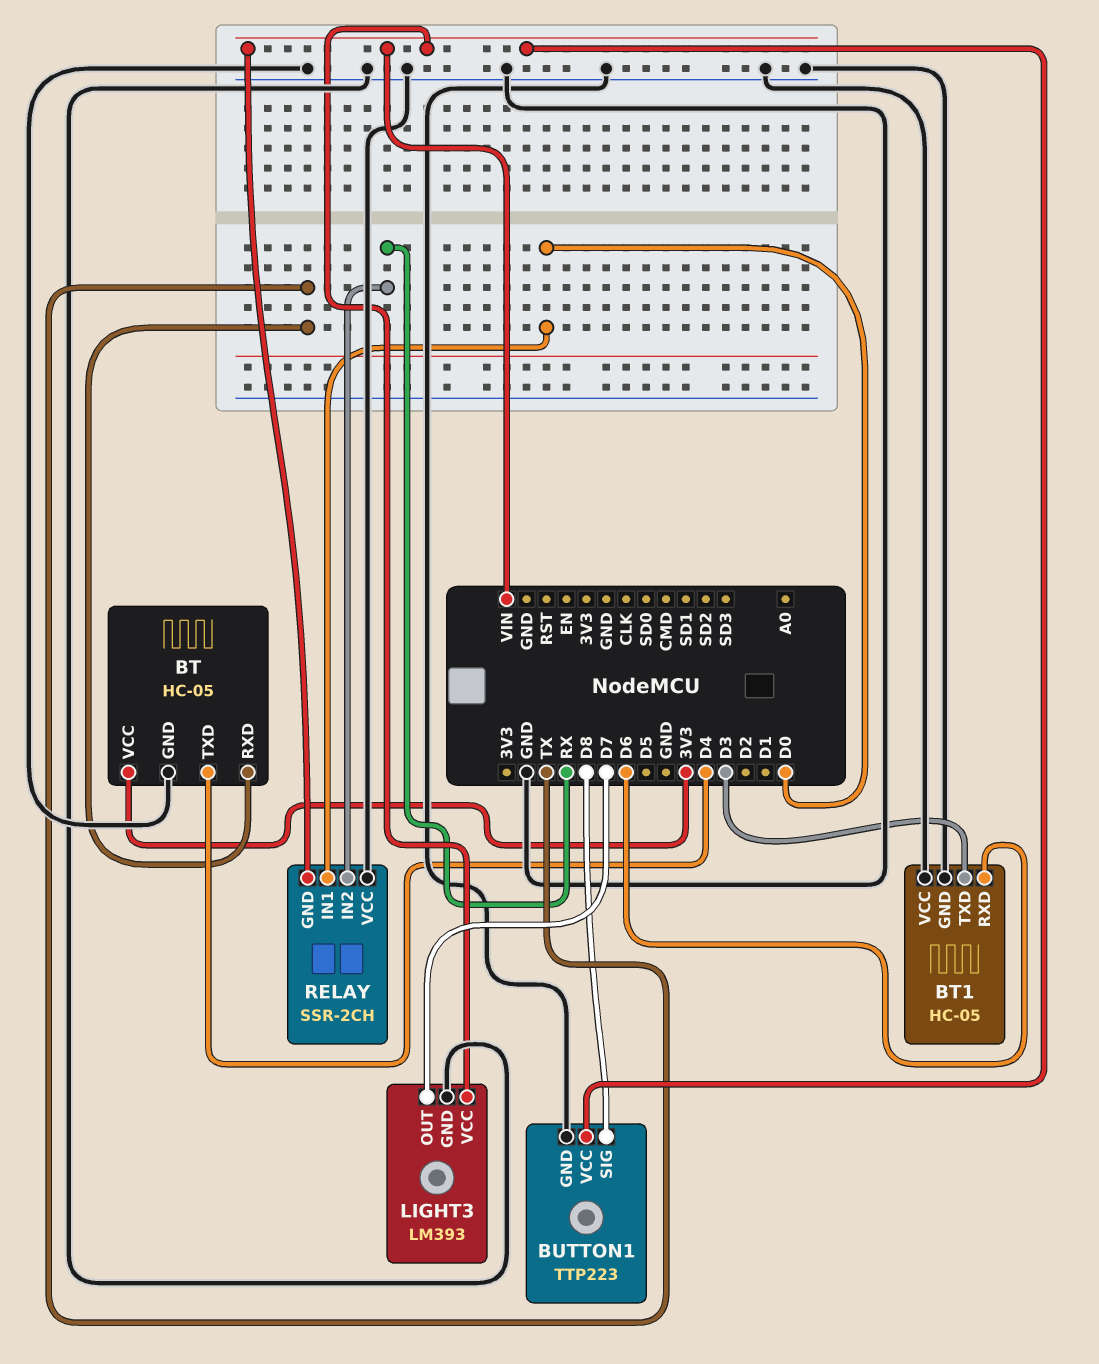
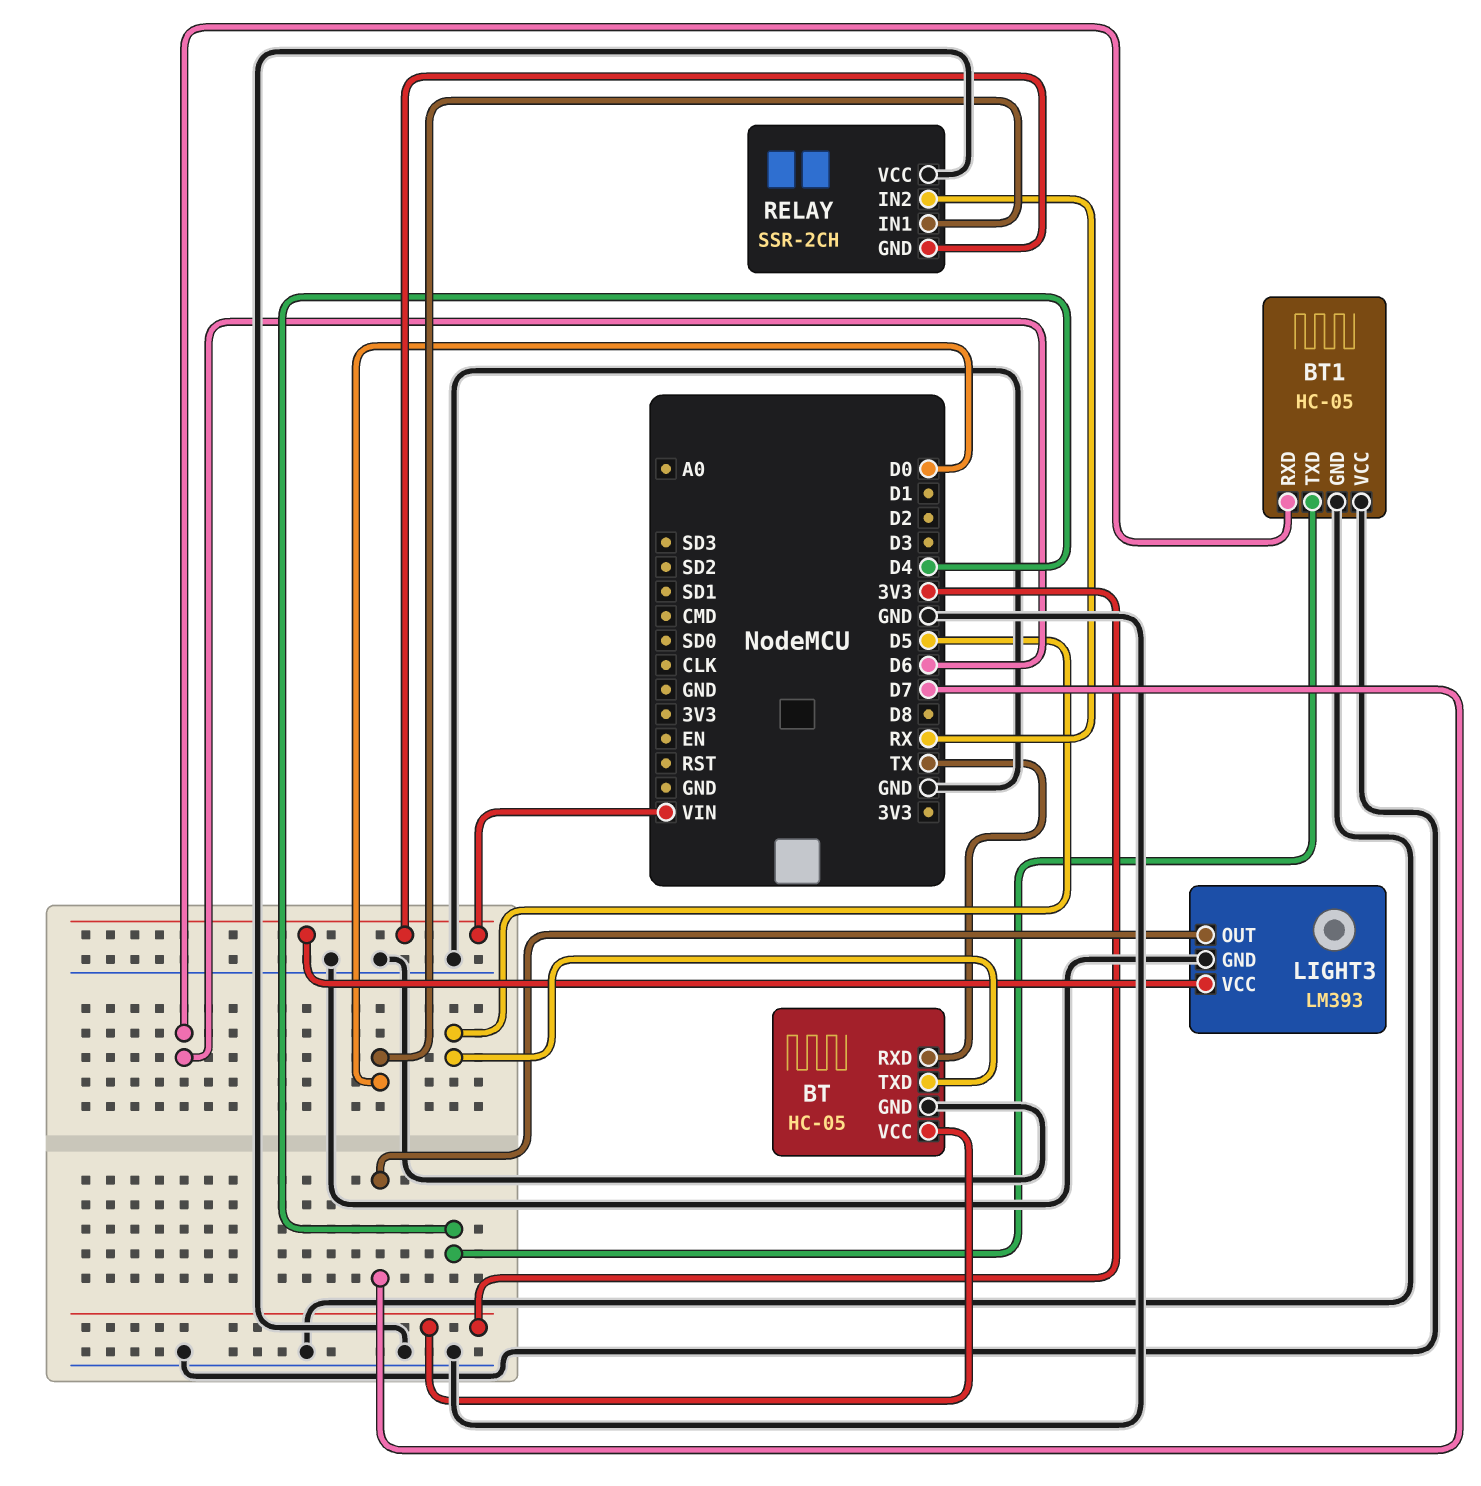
BT pin TXD: D4 -> D5
BT1 pin TXD: D3 -> D4
BUTTON1: TTP223 -> none
BUTTON1 pin GND: GND -> none
BUTTON1 pin SIG: D8 -> none
BUTTON1 pin VCC: VIN -> none

